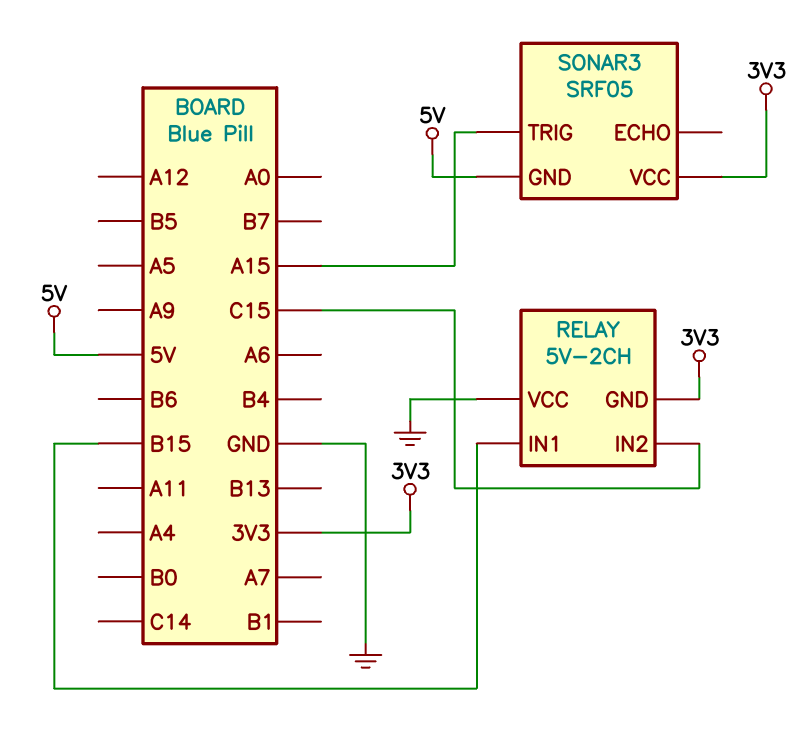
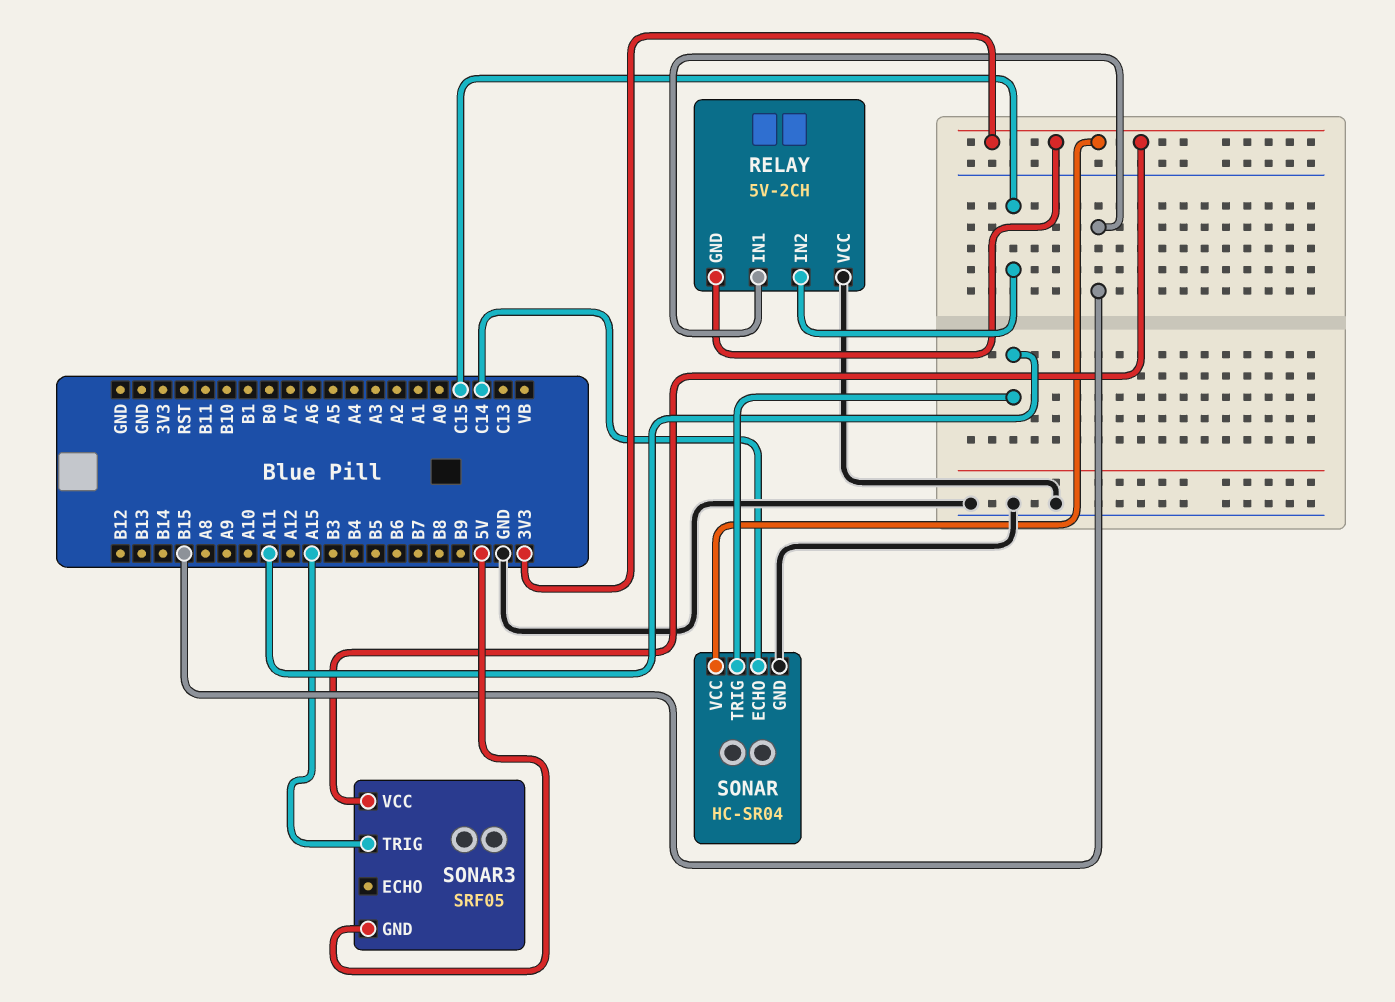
SONAR: none -> HC-SR04
SONAR pin ECHO: none -> C14
SONAR pin GND: none -> GND
SONAR pin TRIG: none -> A11
SONAR pin VCC: none -> 3V3

